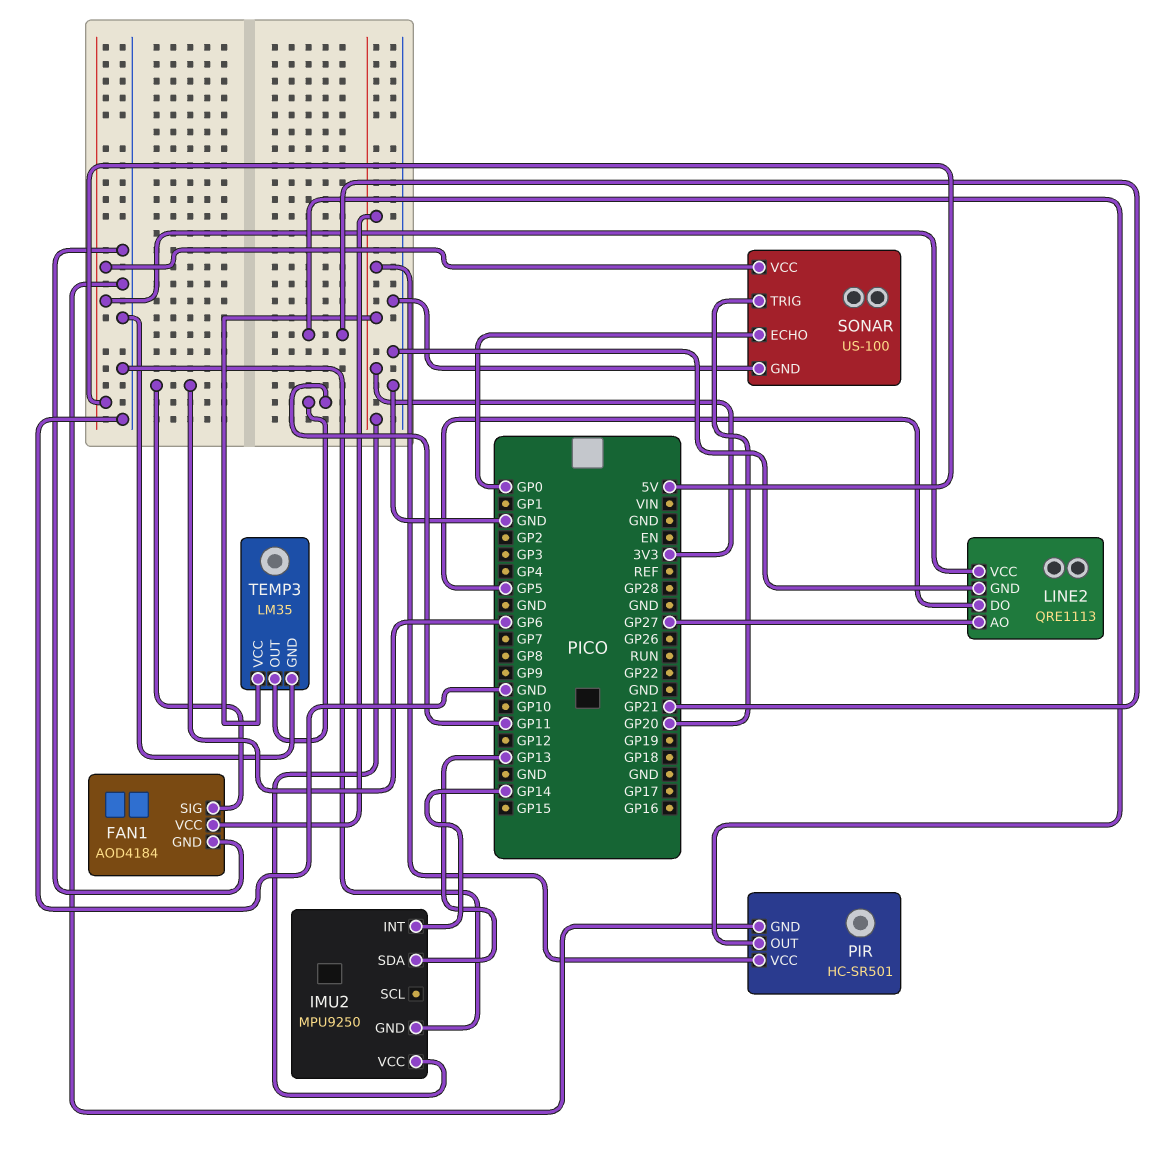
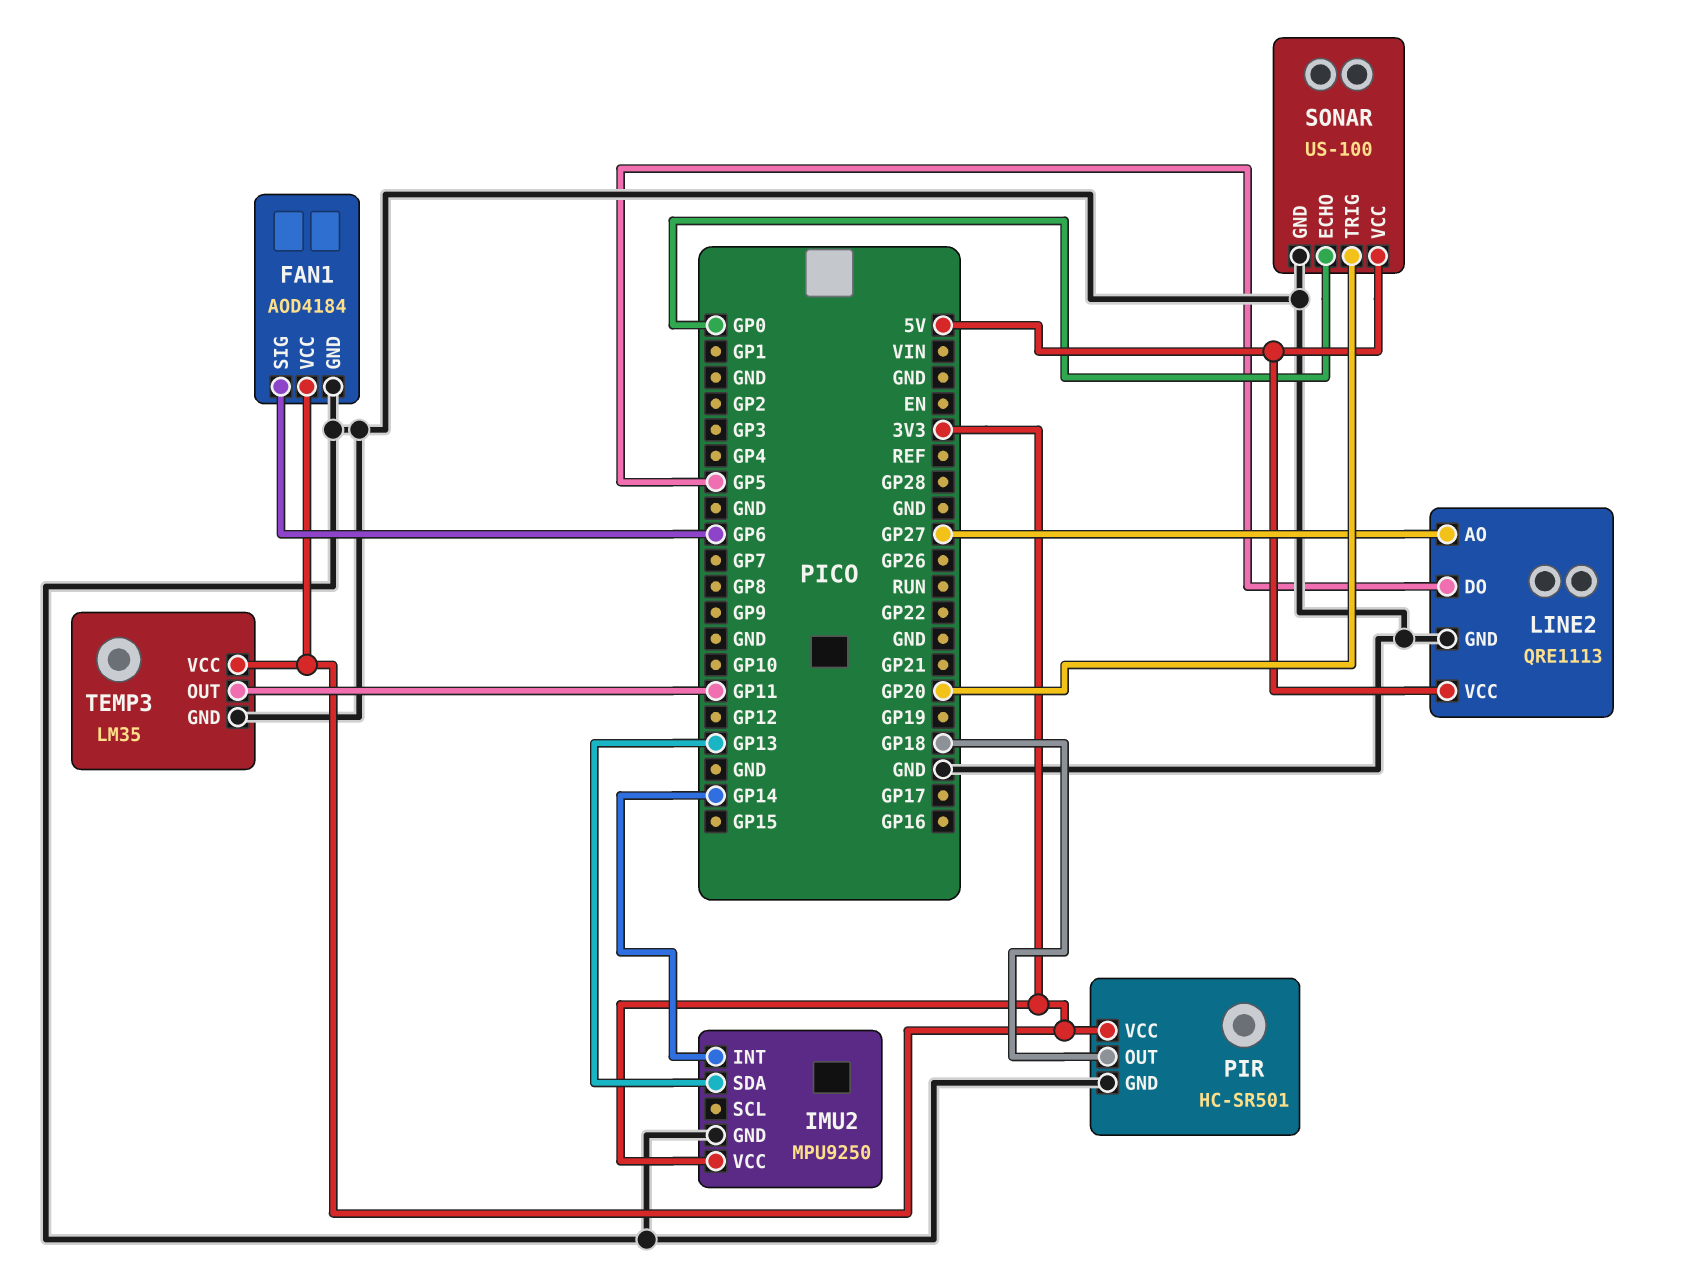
PIR pin OUT: GP21 -> GP18

